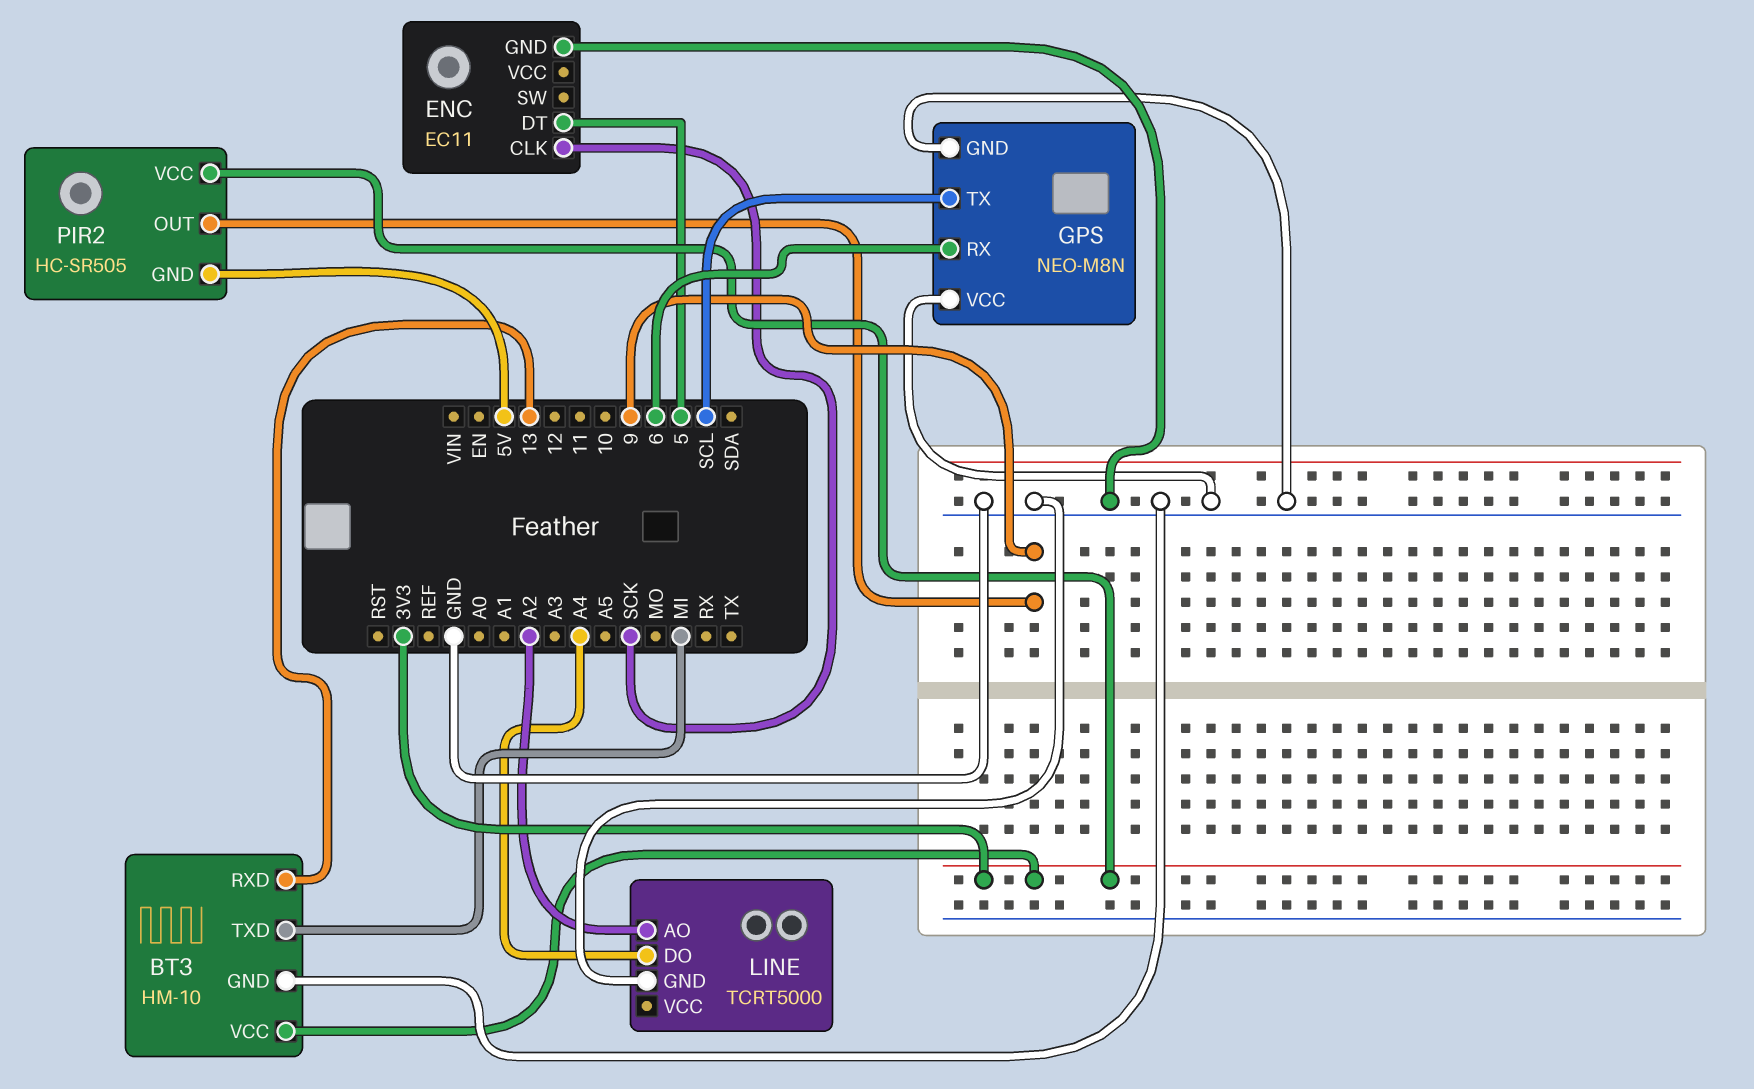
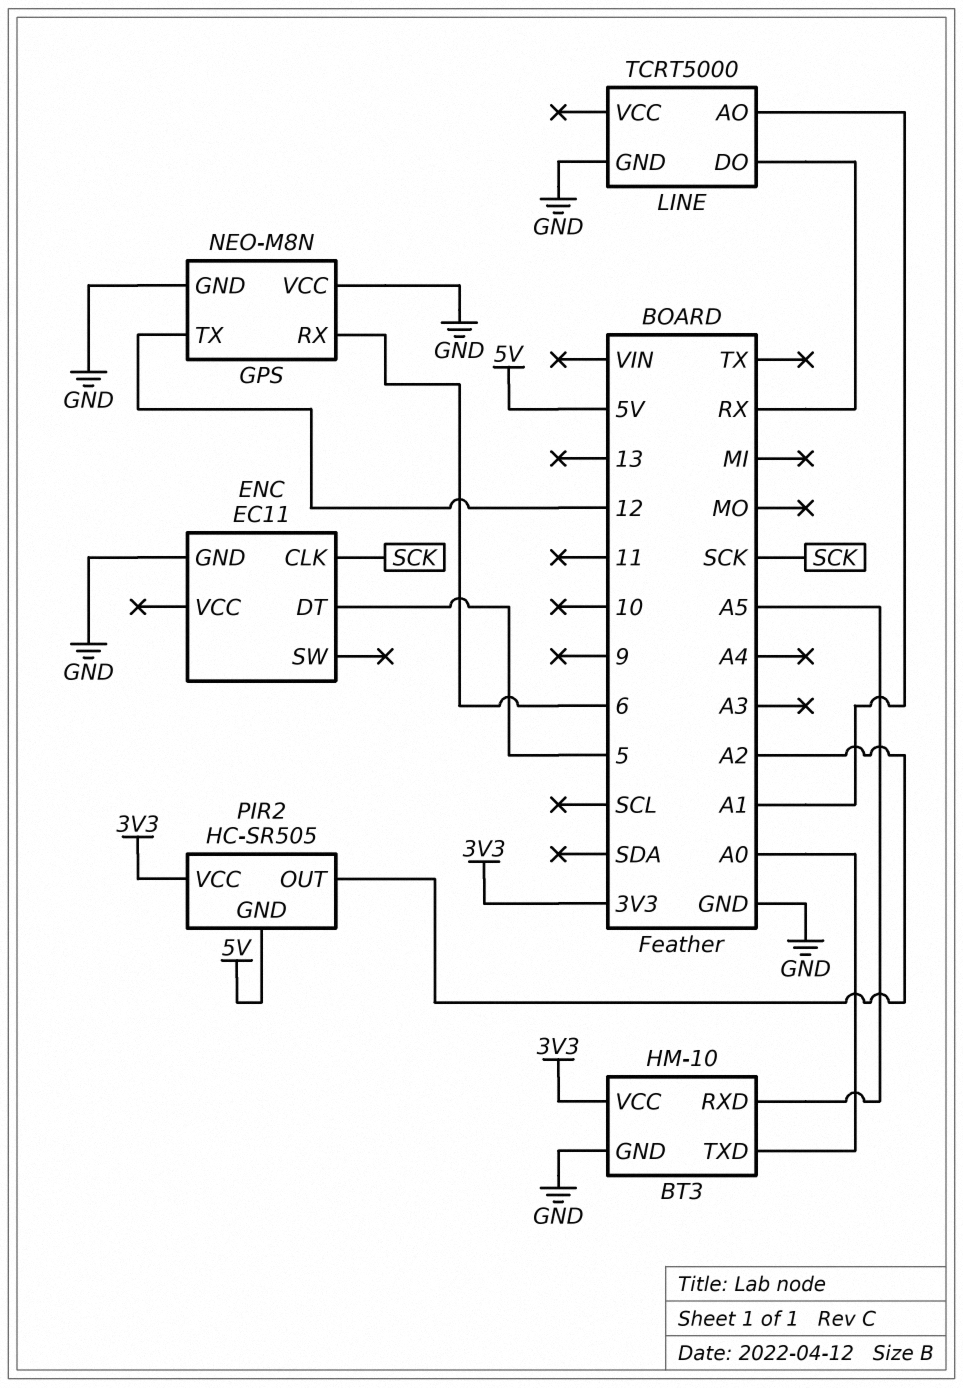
BT3 pin RXD: 13 -> A5
BT3 pin TXD: MI -> A0
GPS pin TX: SCL -> 12
LINE pin AO: A2 -> A1
LINE pin DO: A4 -> RX
PIR2 pin OUT: 9 -> A2

